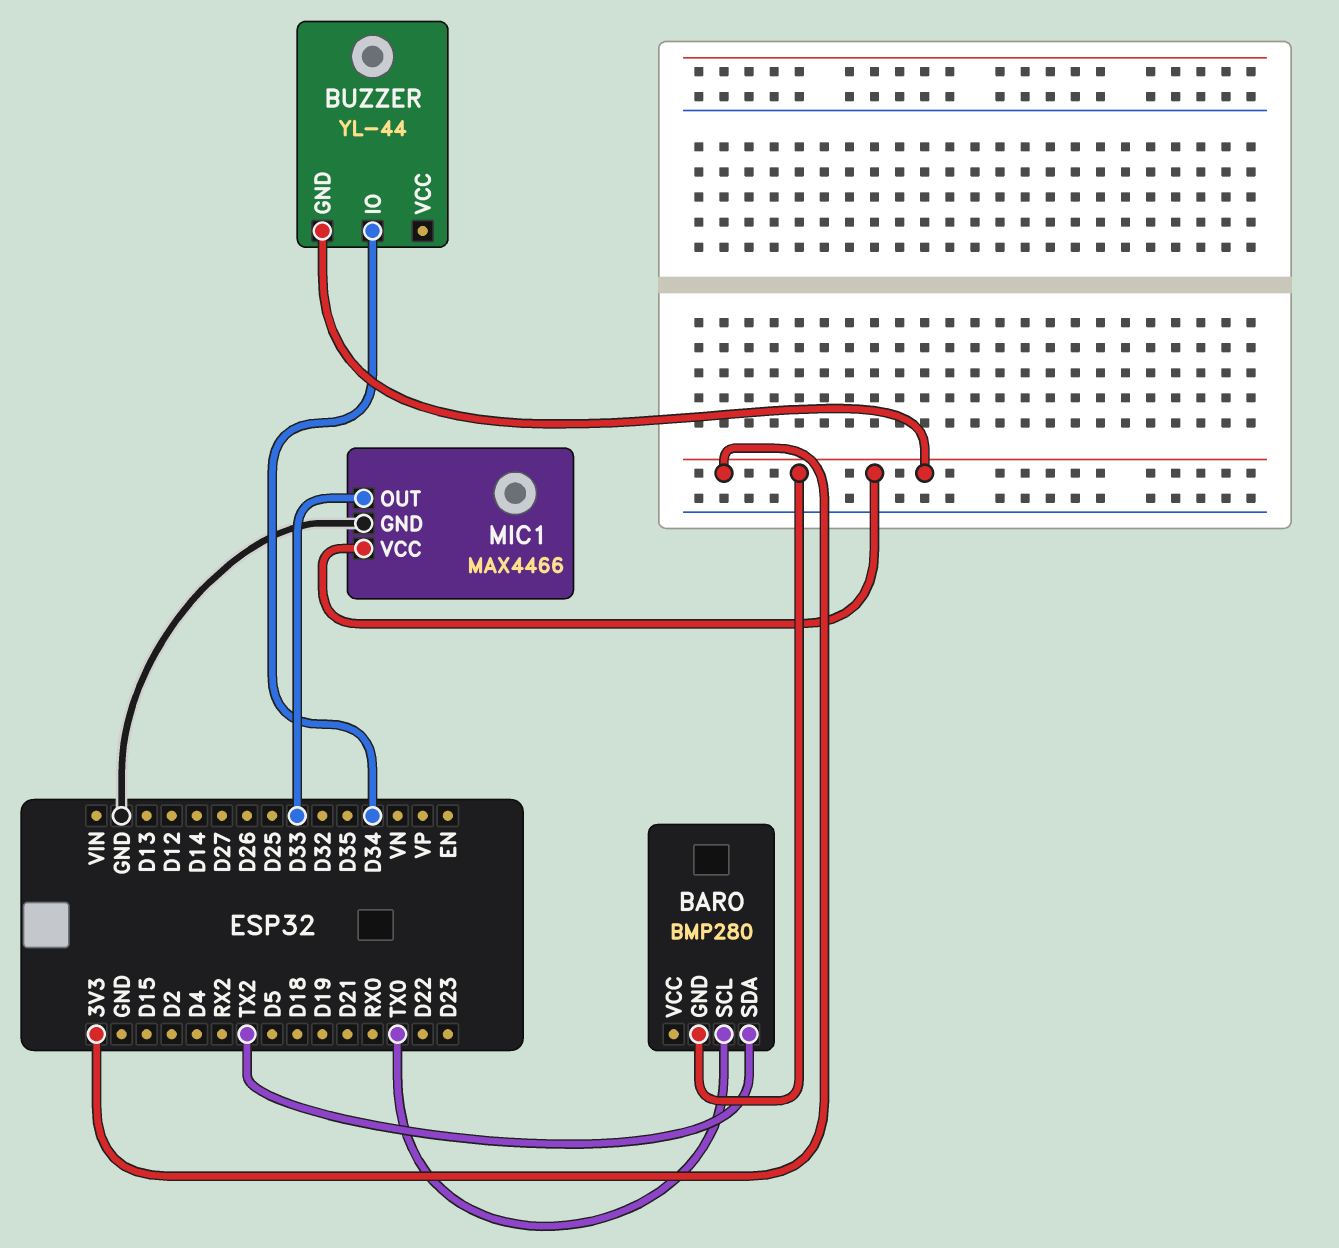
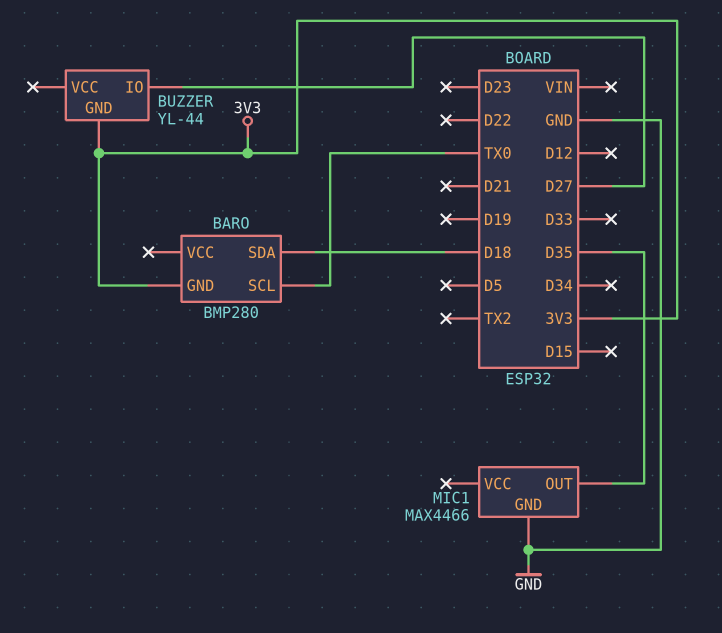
BARO pin SDA: TX2 -> D18
BUZZER pin IO: D34 -> D27
MIC1 pin OUT: D33 -> D35
MIC1 pin VCC: 3V3 -> none

